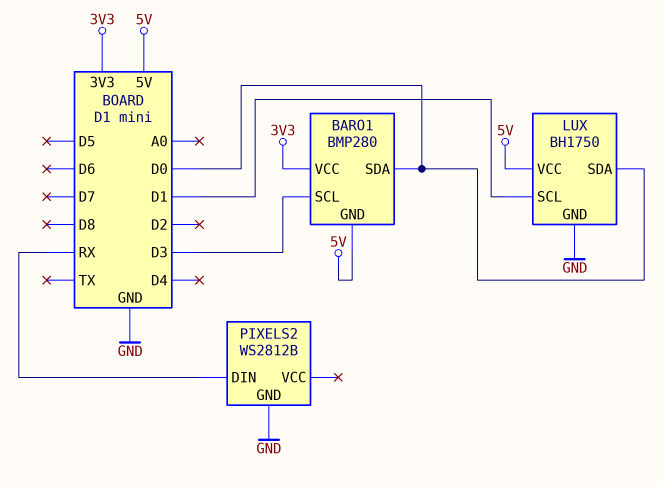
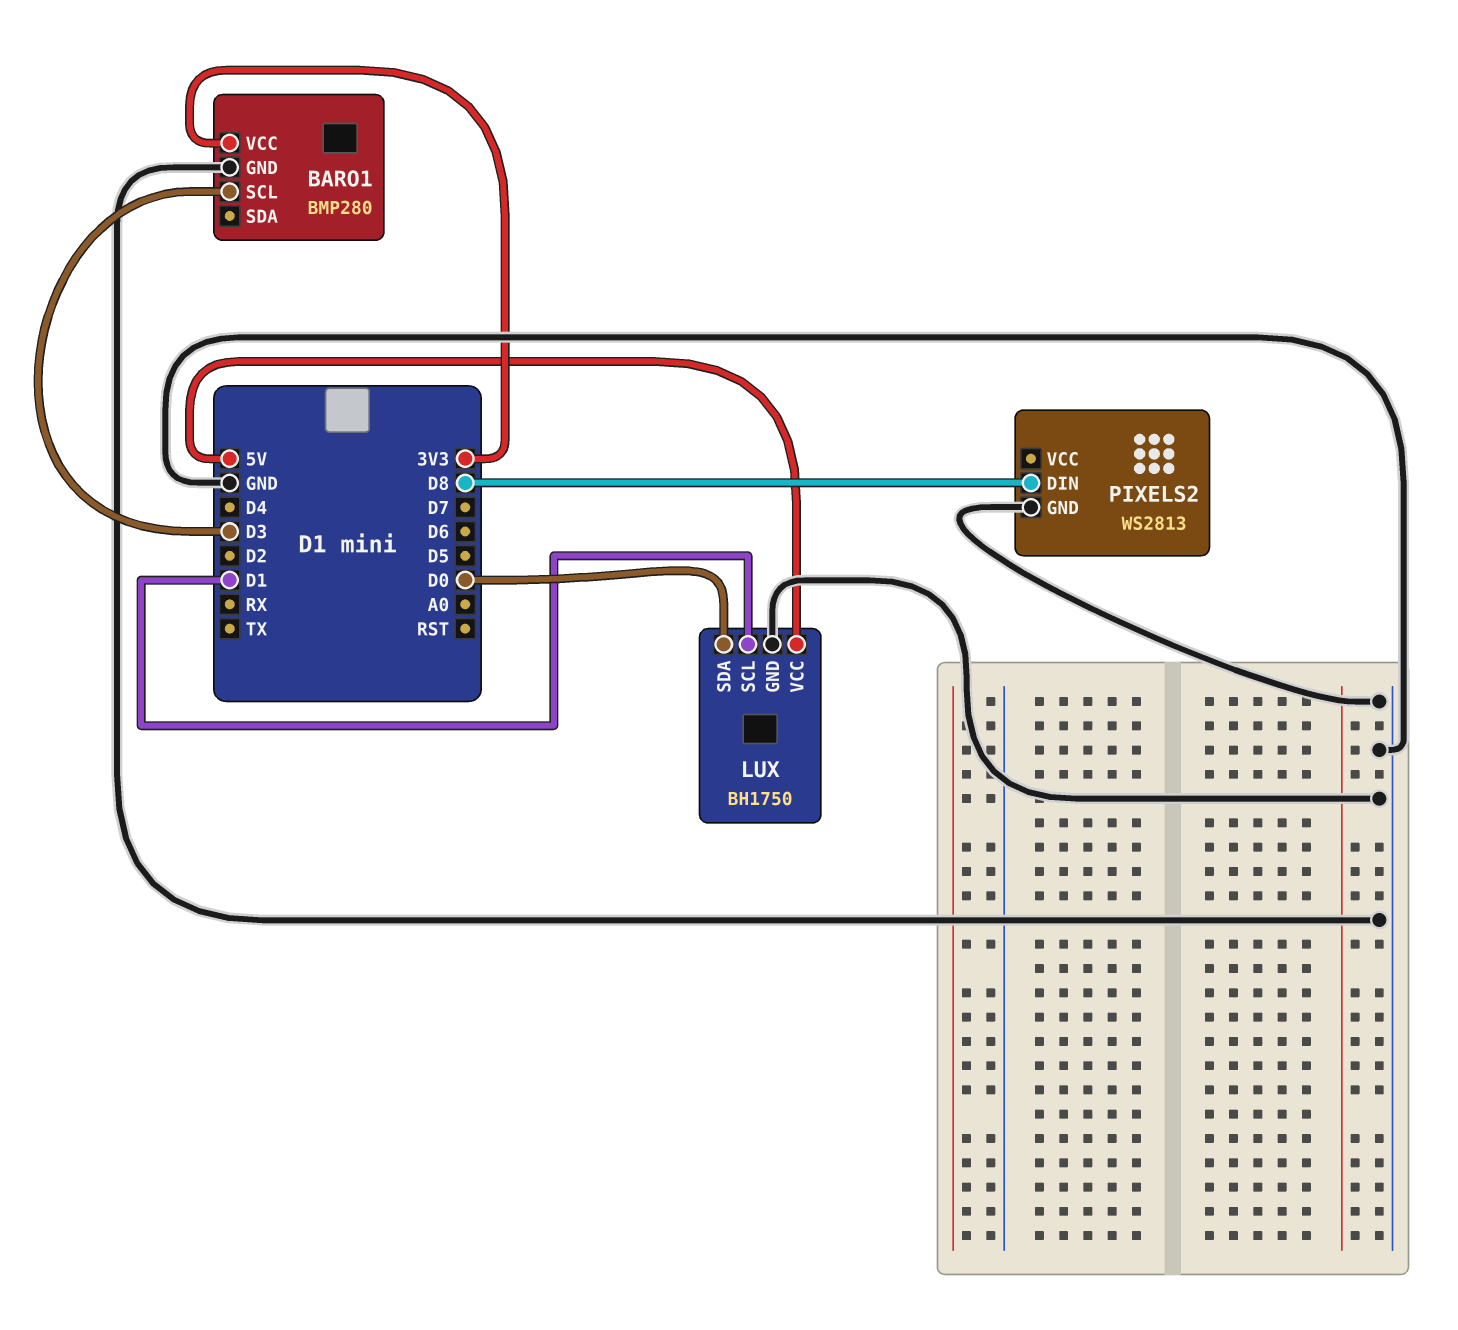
BARO1 pin GND: 5V -> GND
BARO1 pin SDA: D0 -> none
PIXELS2: WS2812B -> WS2813
PIXELS2 pin DIN: RX -> D8

